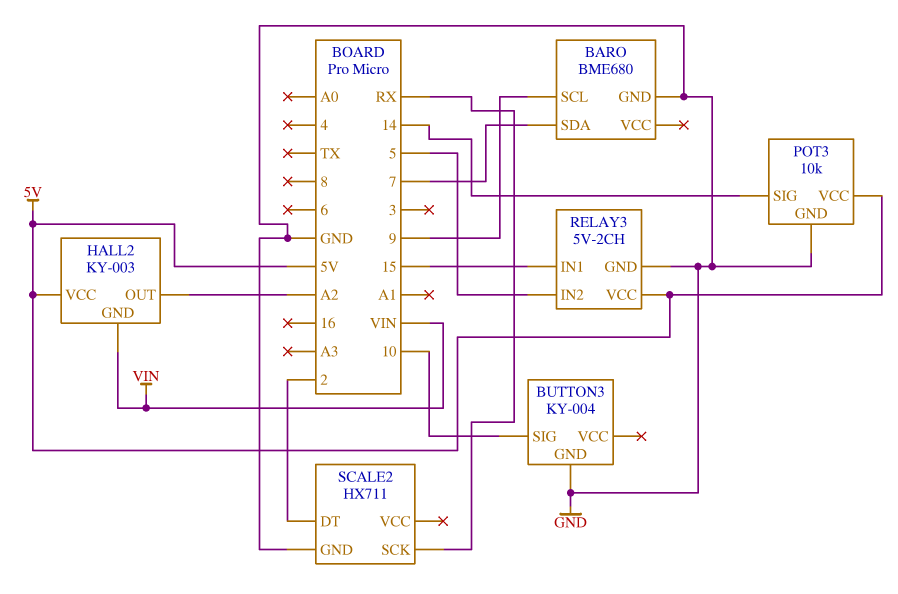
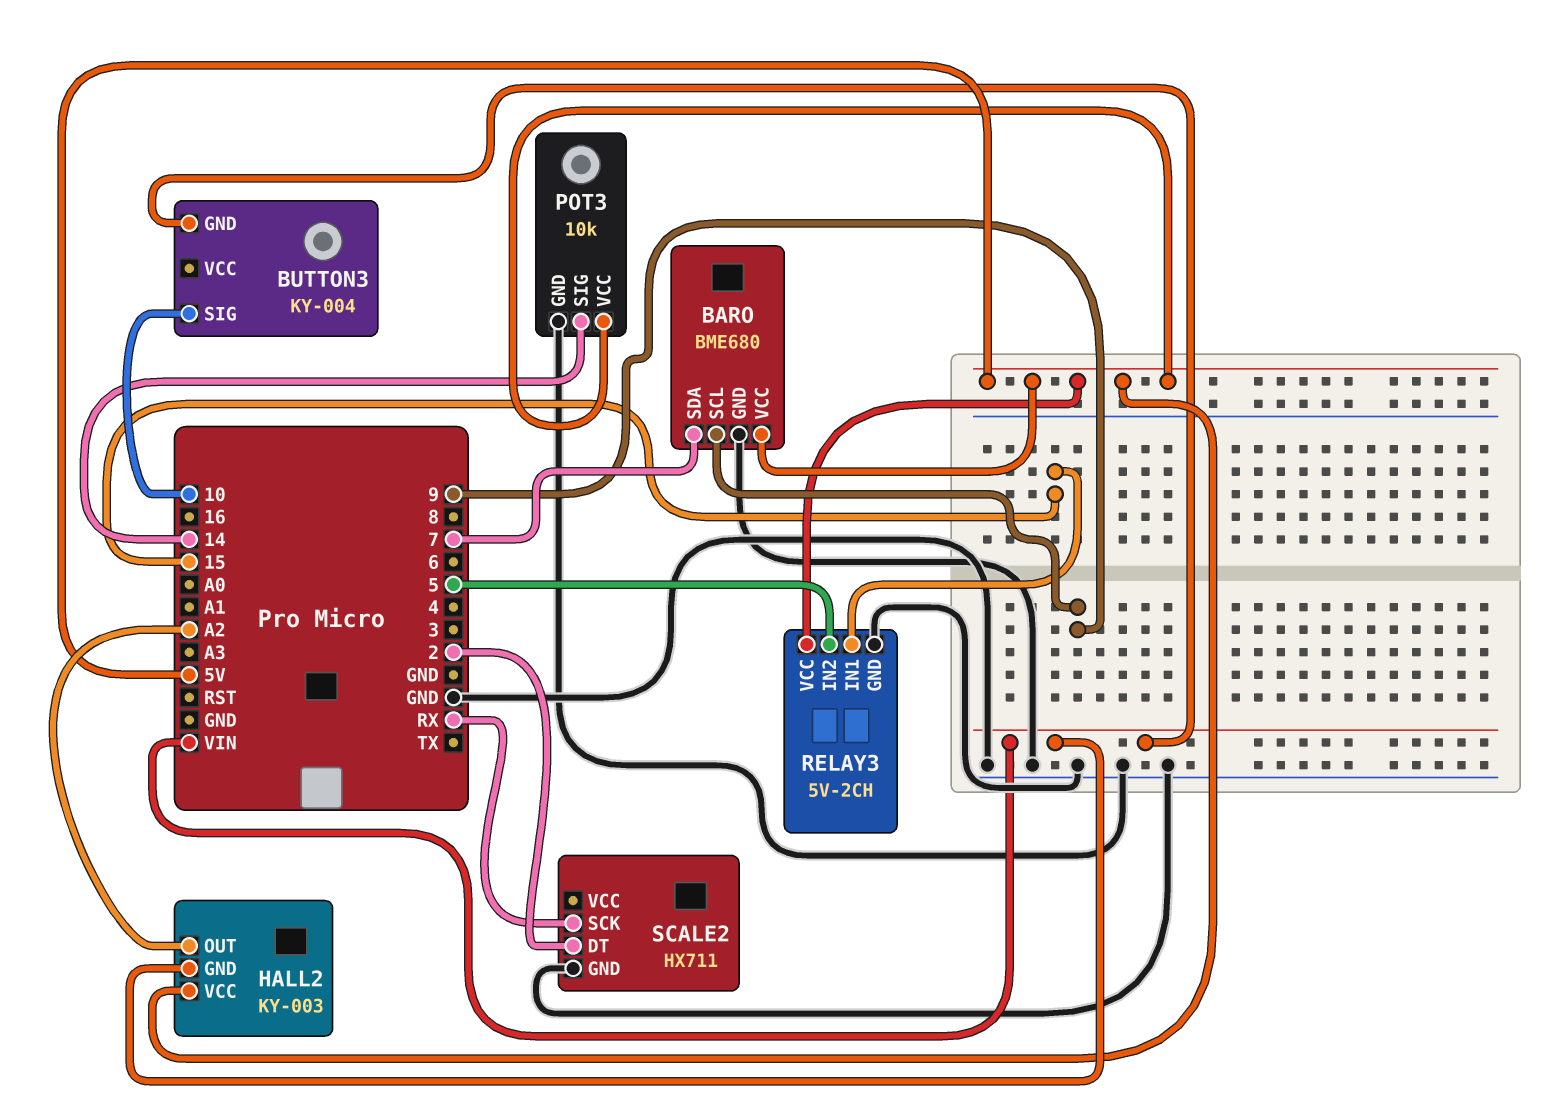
BARO pin VCC: none -> 5V
BUTTON3 pin GND: GND -> VIN

